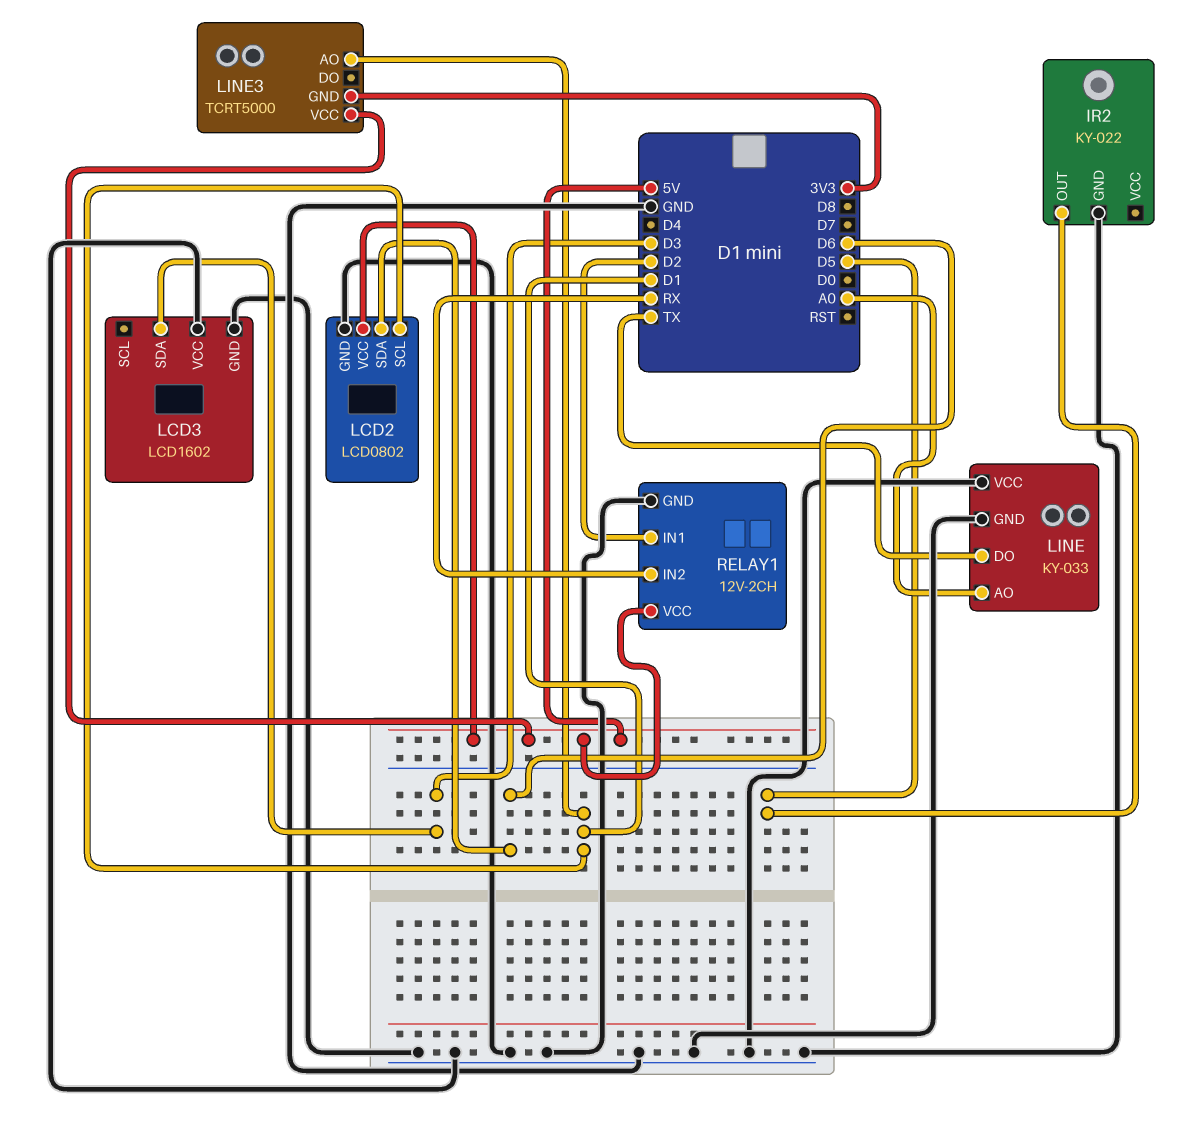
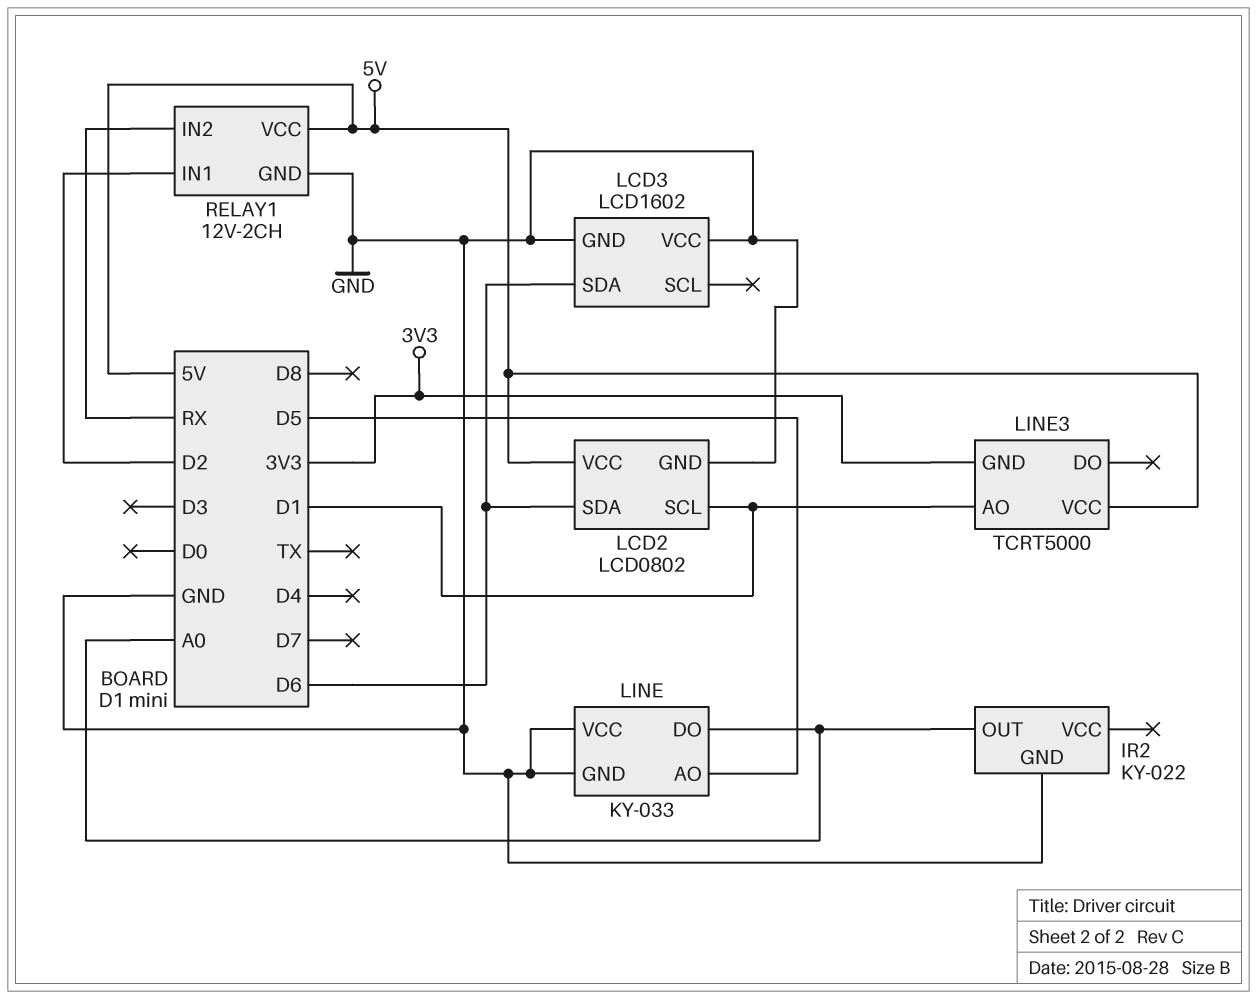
IR2 pin OUT: D5 -> A0
LCD3 pin SDA: D3 -> D6
LINE pin AO: A0 -> D5
LINE pin DO: TX -> A0

